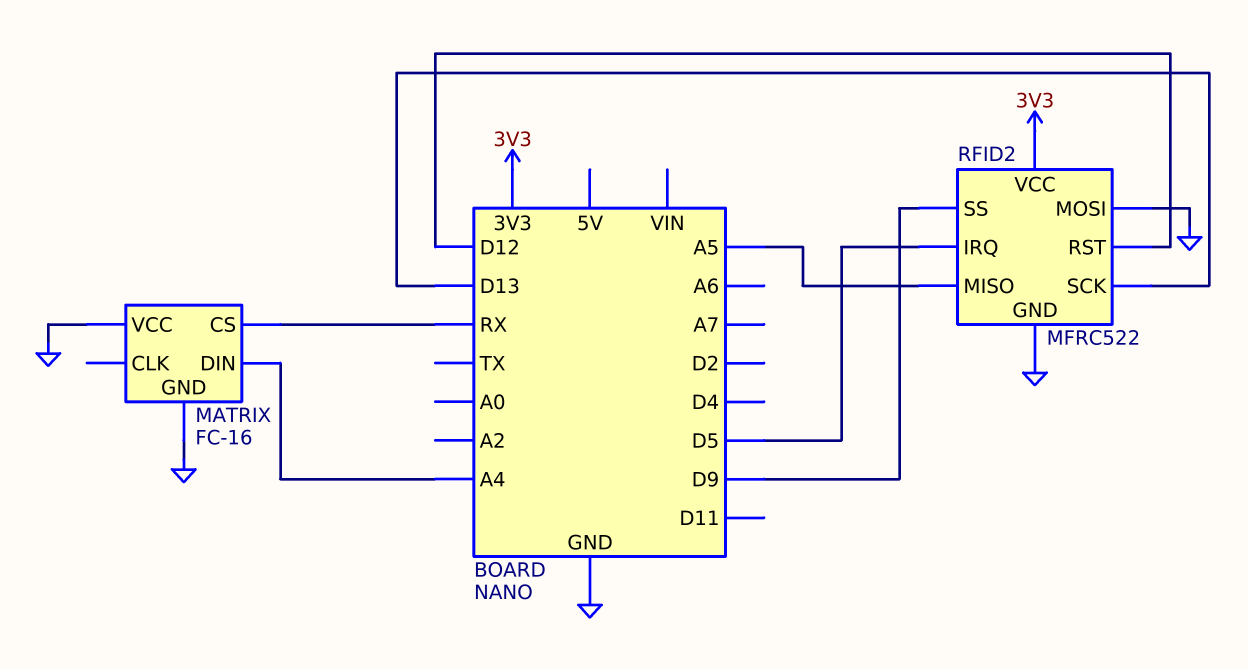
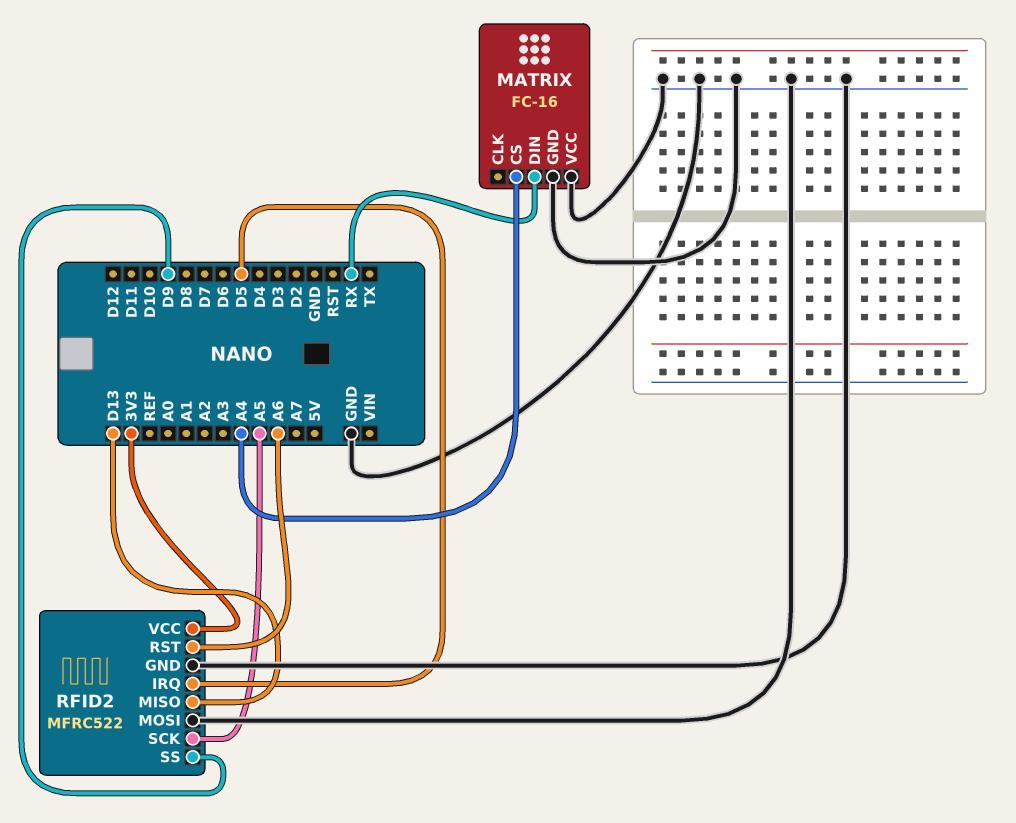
MATRIX pin CS: RX -> A4
MATRIX pin DIN: A4 -> RX
RFID2 pin MISO: A5 -> D13
RFID2 pin RST: D12 -> A6
RFID2 pin SCK: D13 -> A5

